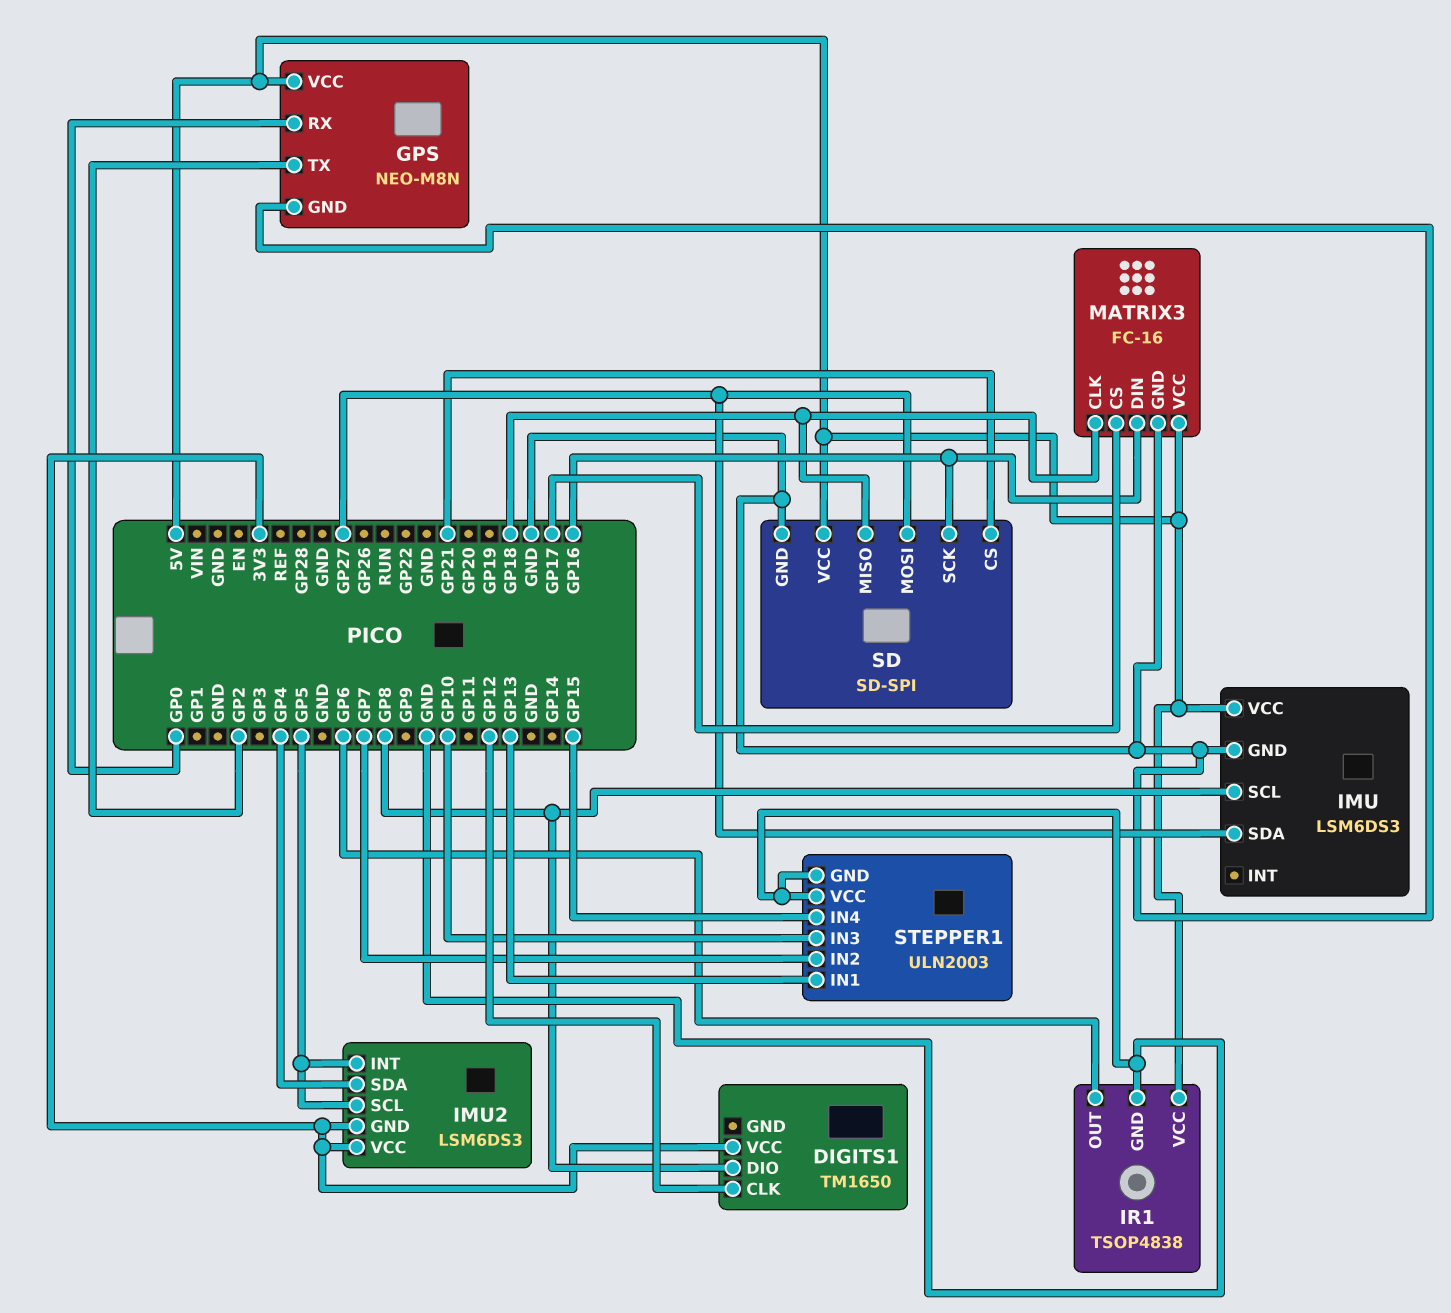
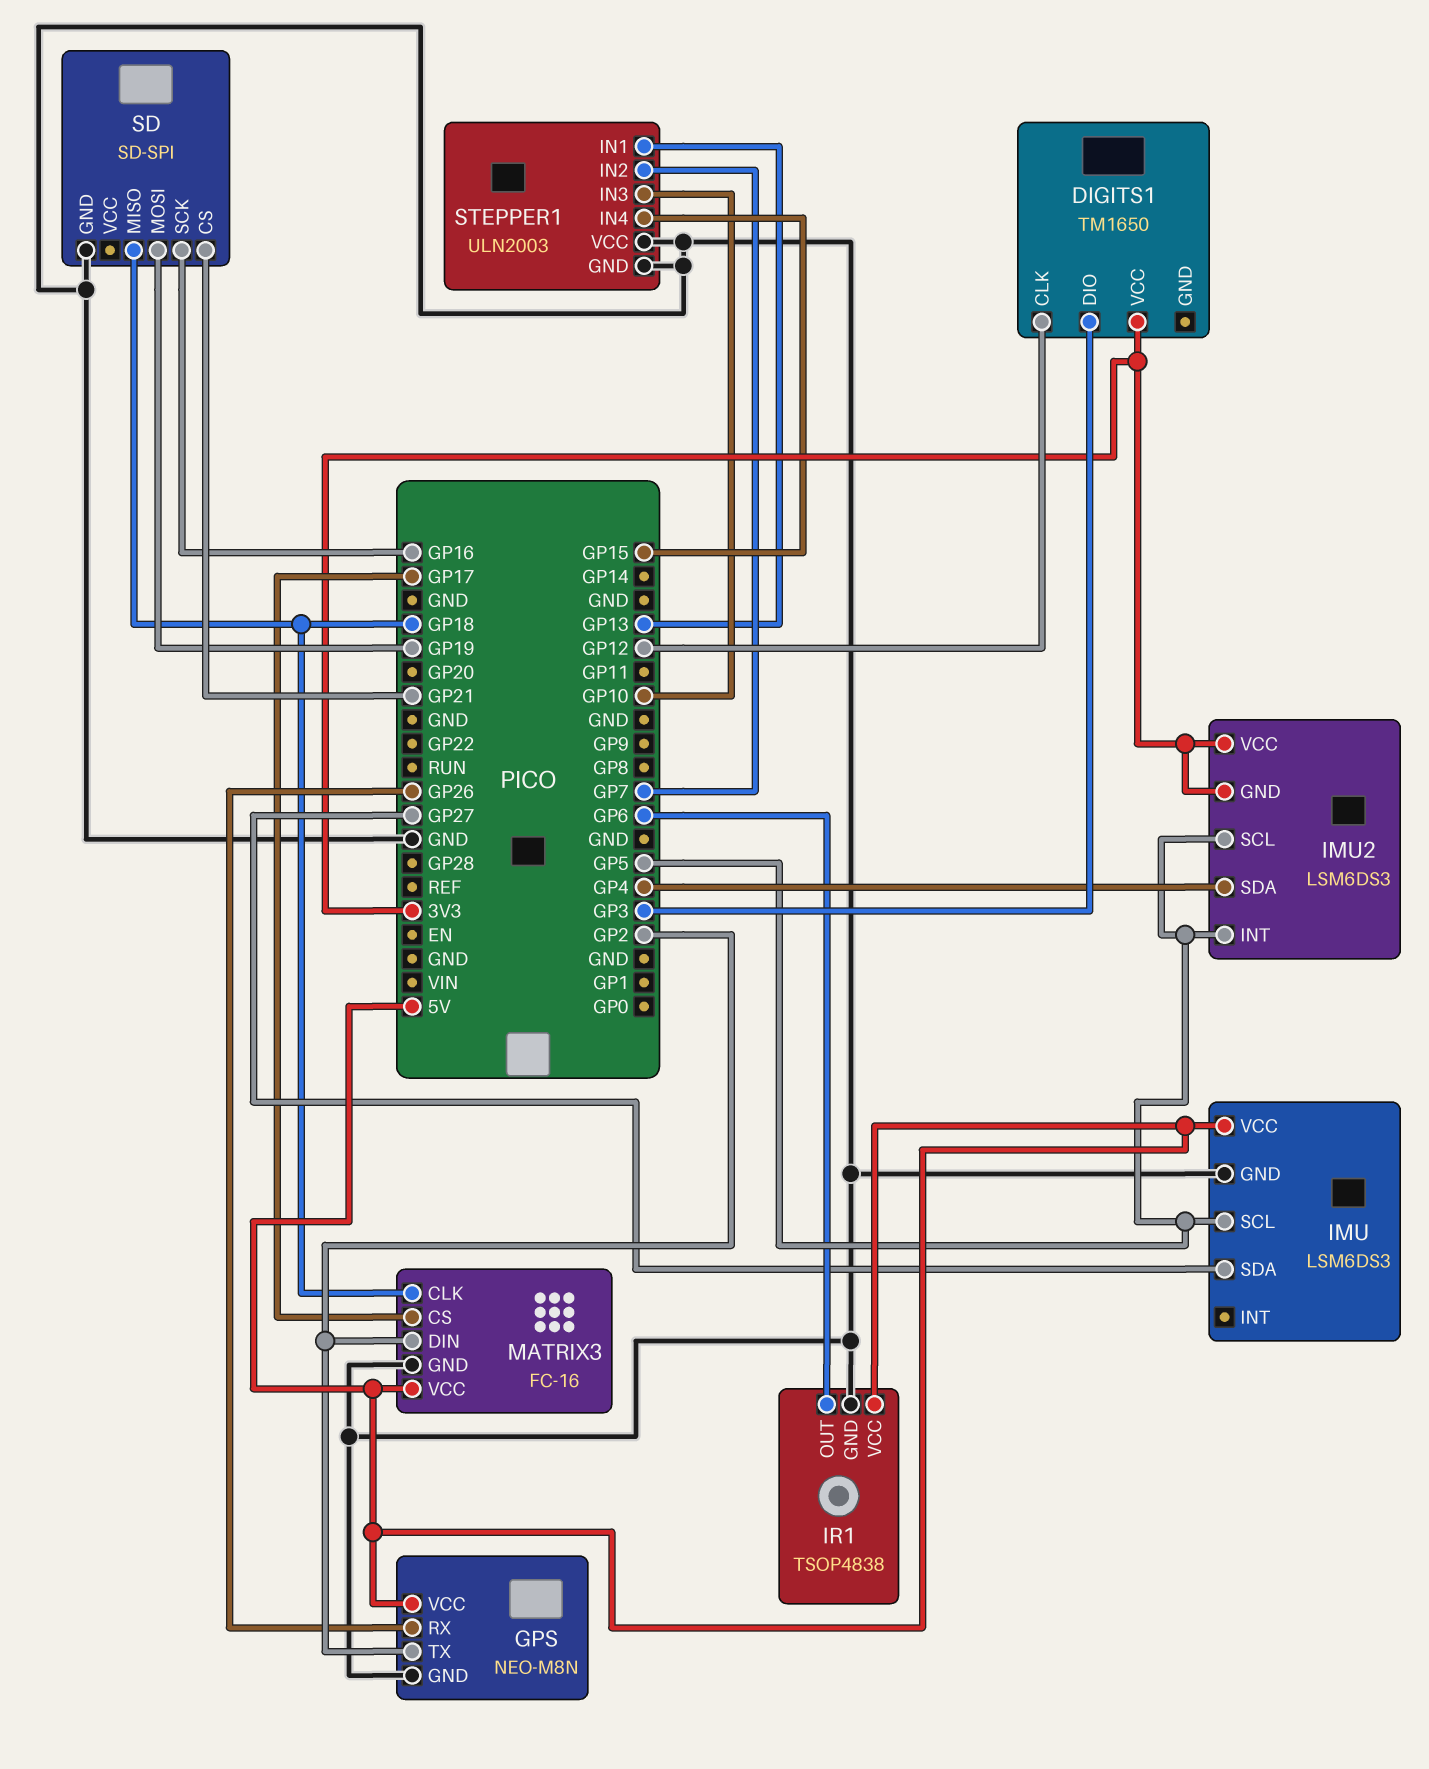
DIGITS1 pin DIO: GP8 -> GP3
GPS pin RX: GP0 -> GP26
IMU pin SCL: GP8 -> GP5
MATRIX3 pin DIN: GP16 -> GP2
SD pin MOSI: GP27 -> GP19
SD pin VCC: 5V -> none

